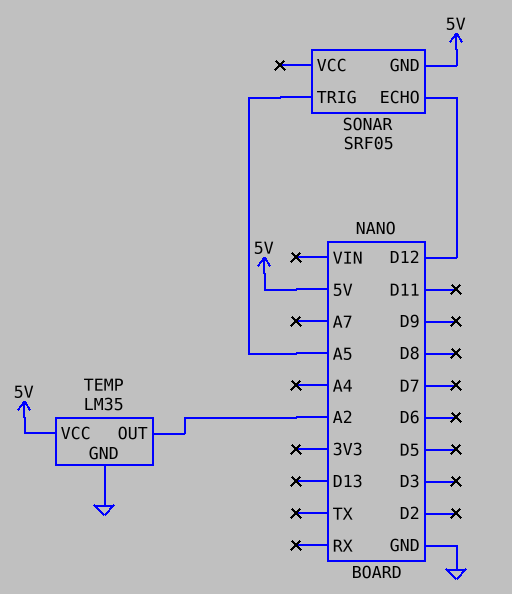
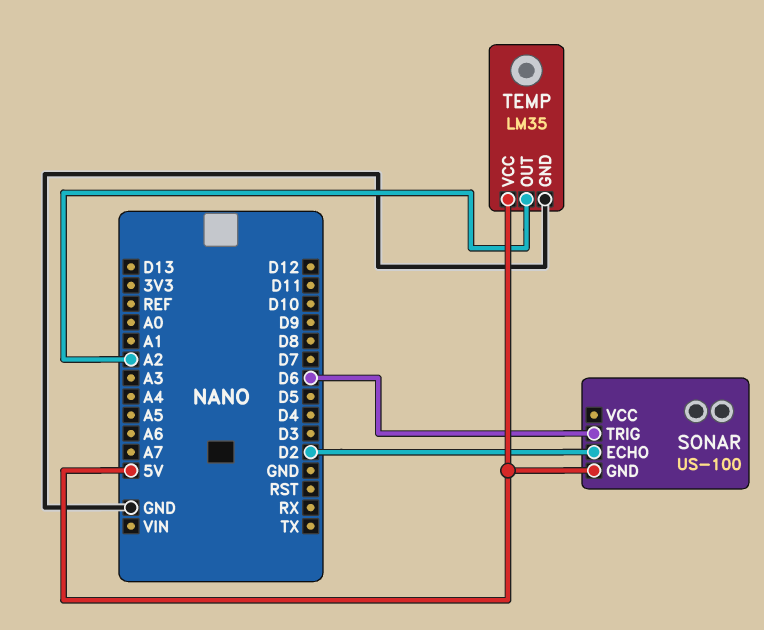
SONAR: SRF05 -> US-100
SONAR pin ECHO: D12 -> D2
SONAR pin TRIG: A5 -> D6

